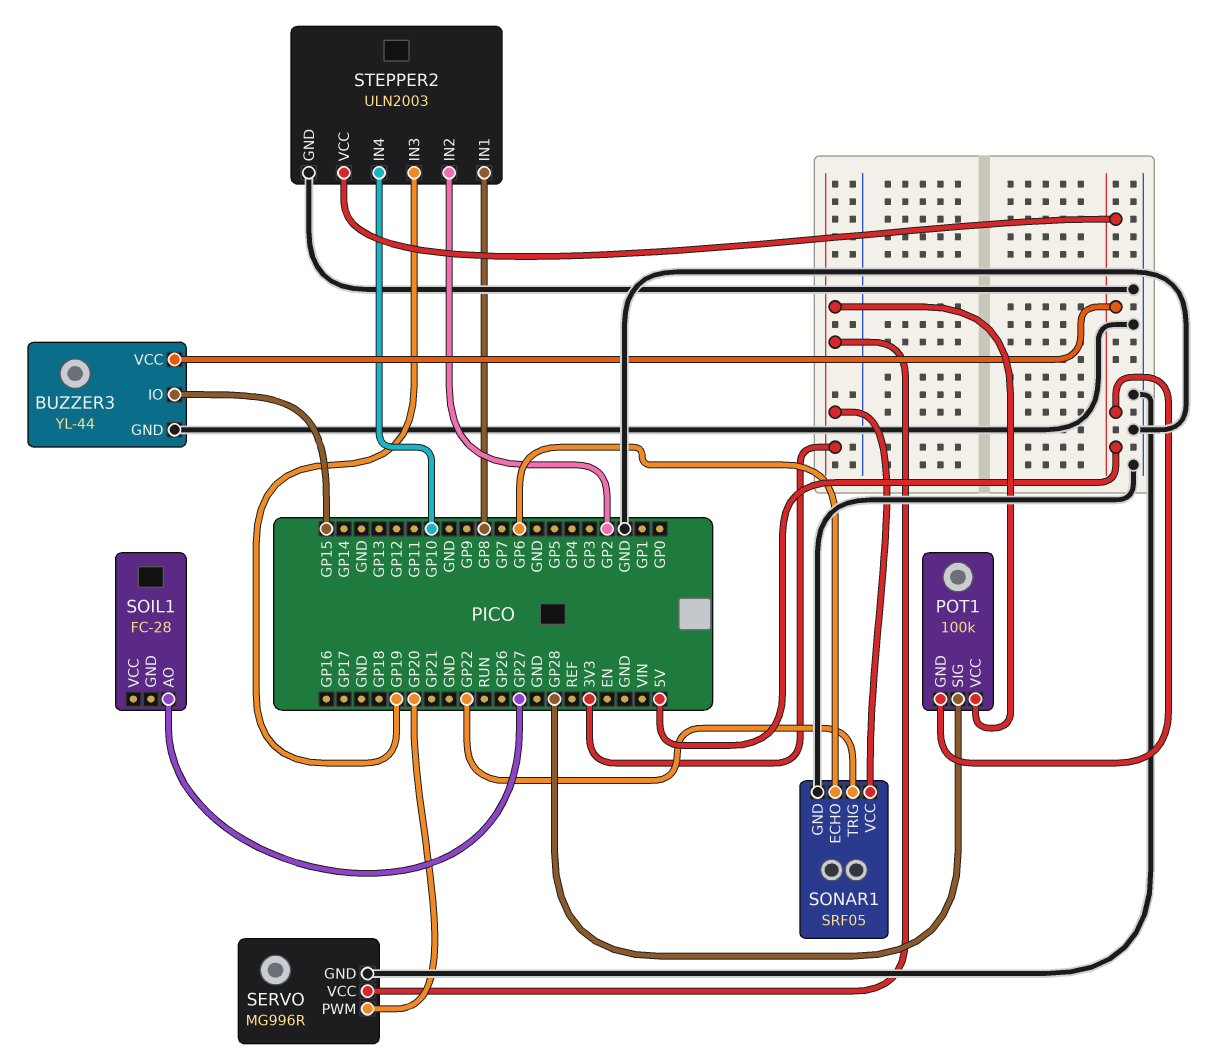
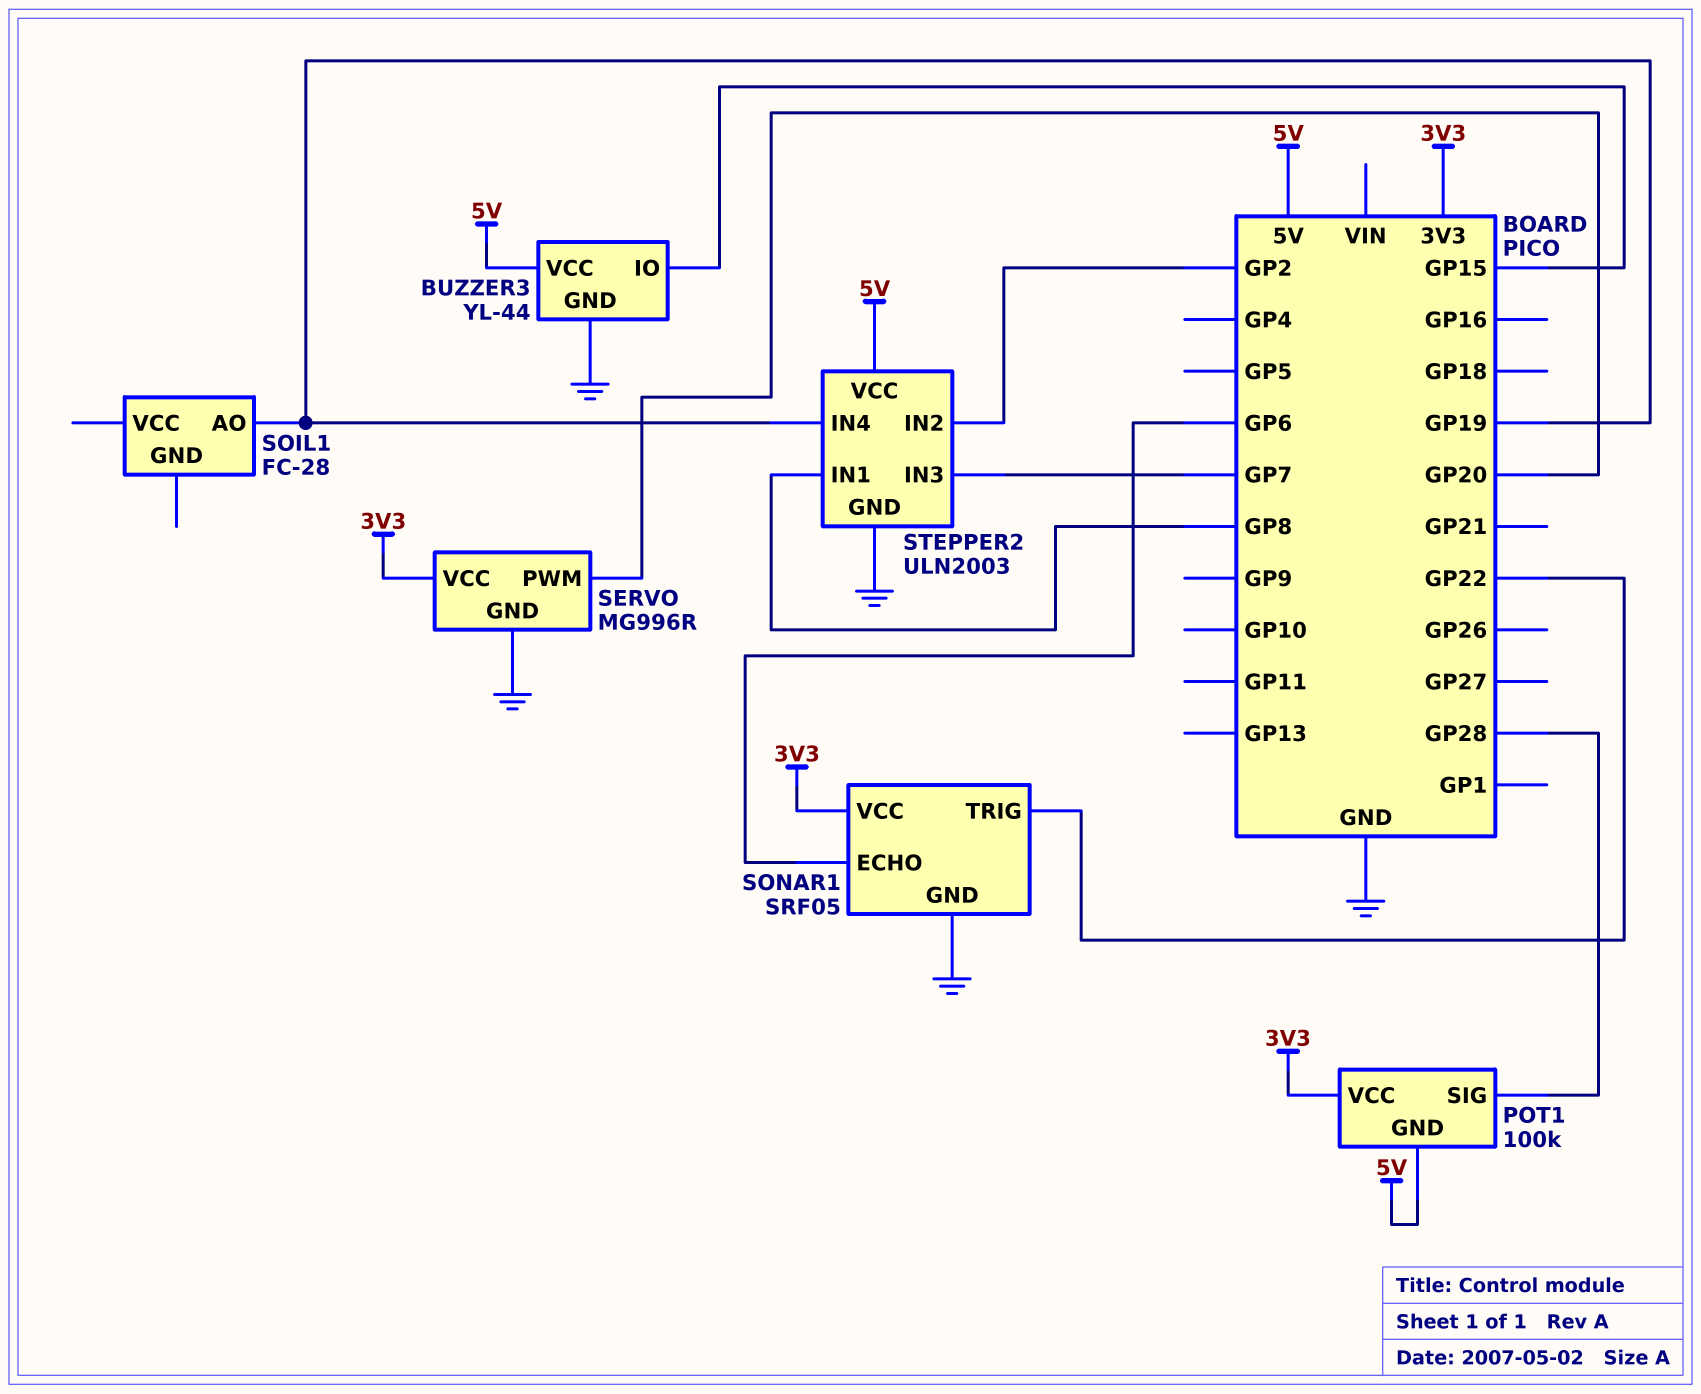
SOIL1 pin AO: GP27 -> GP19
STEPPER2 pin IN3: GP19 -> GP7
STEPPER2 pin IN4: GP10 -> GP19

